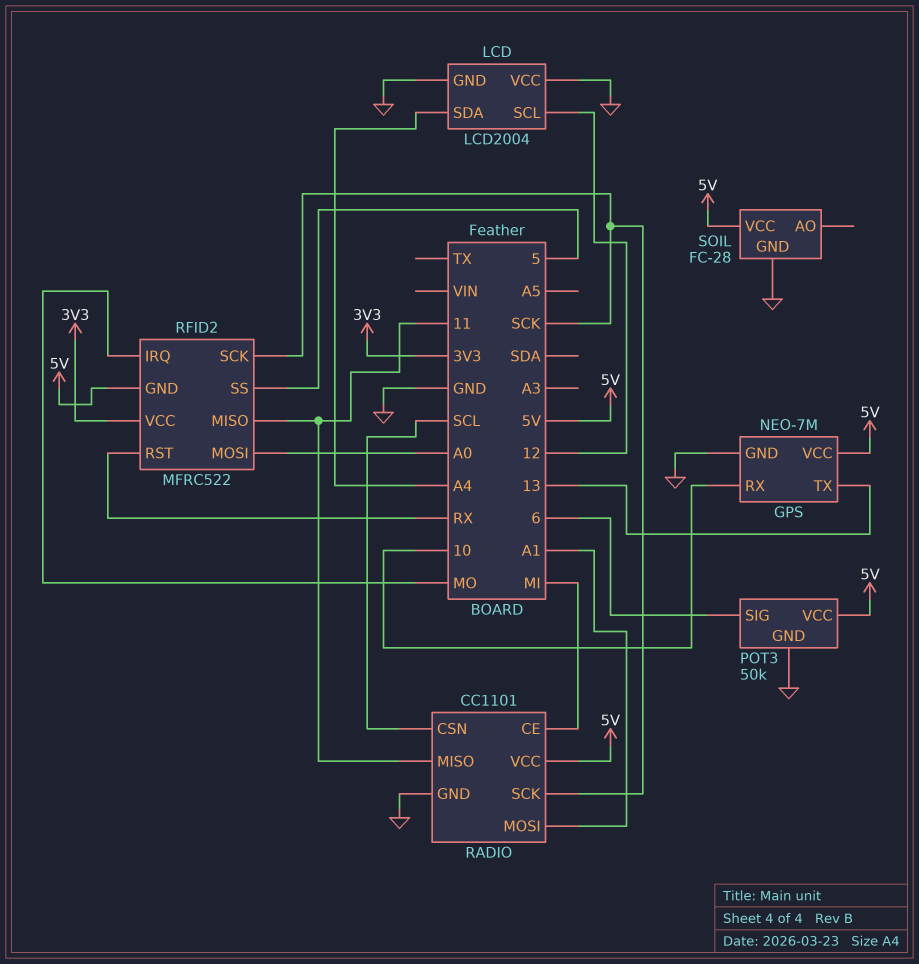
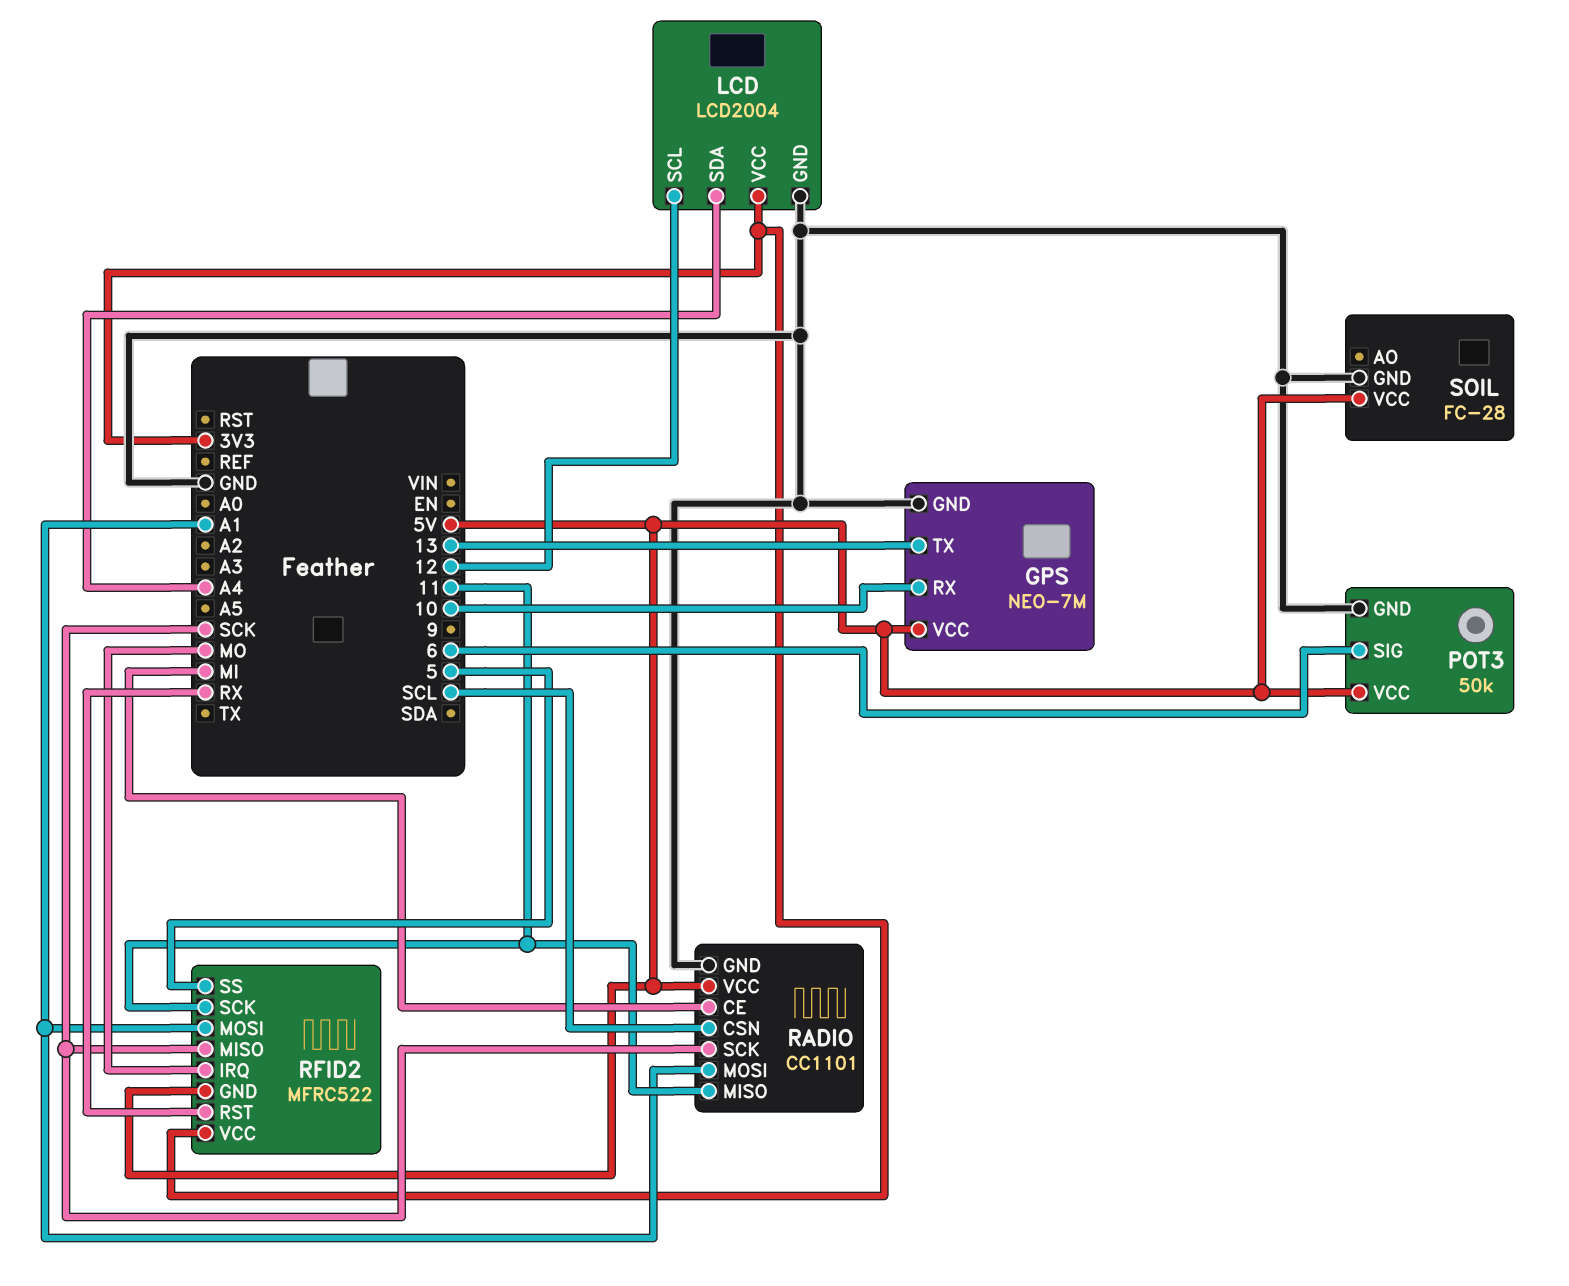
LCD pin VCC: GND -> 3V3
RFID2 pin MISO: 11 -> SCK
RFID2 pin MOSI: A0 -> A1
RFID2 pin SCK: SCK -> 11

